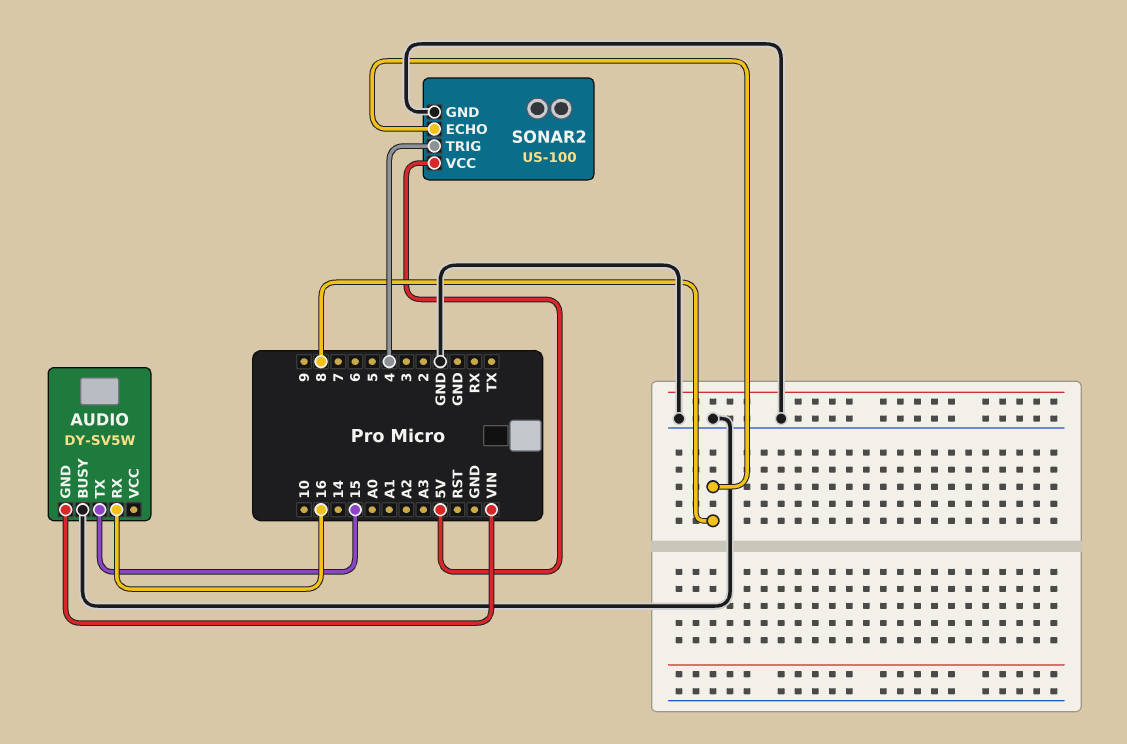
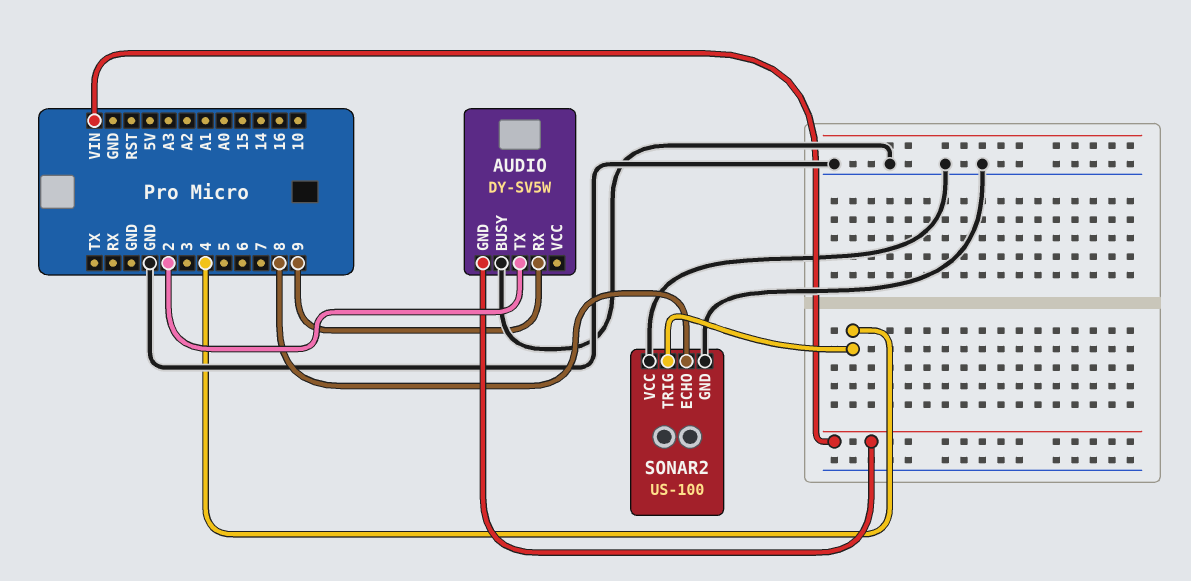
AUDIO pin RX: 16 -> 9
AUDIO pin TX: 15 -> 2
SONAR2 pin VCC: 5V -> GND

